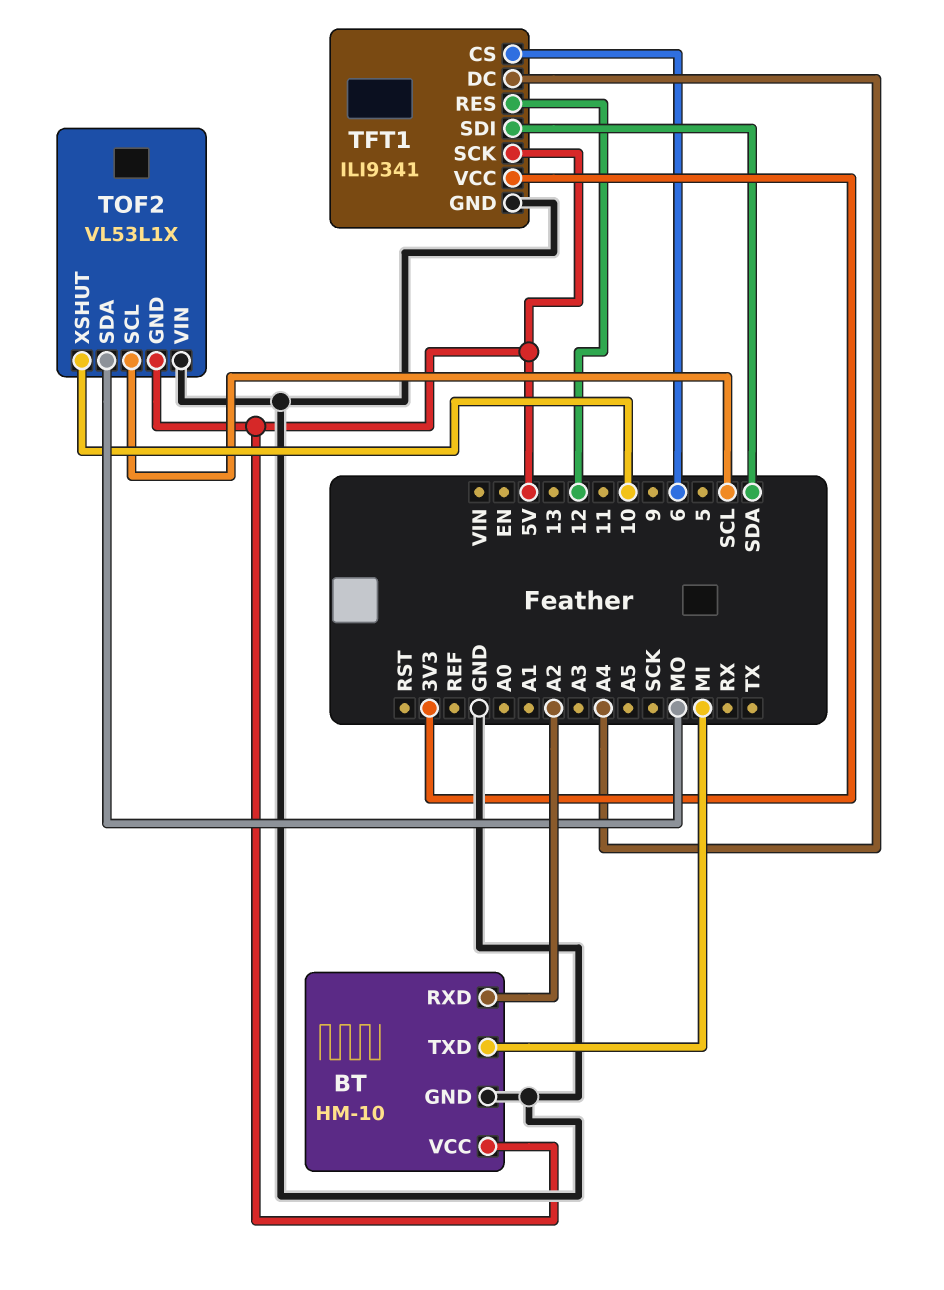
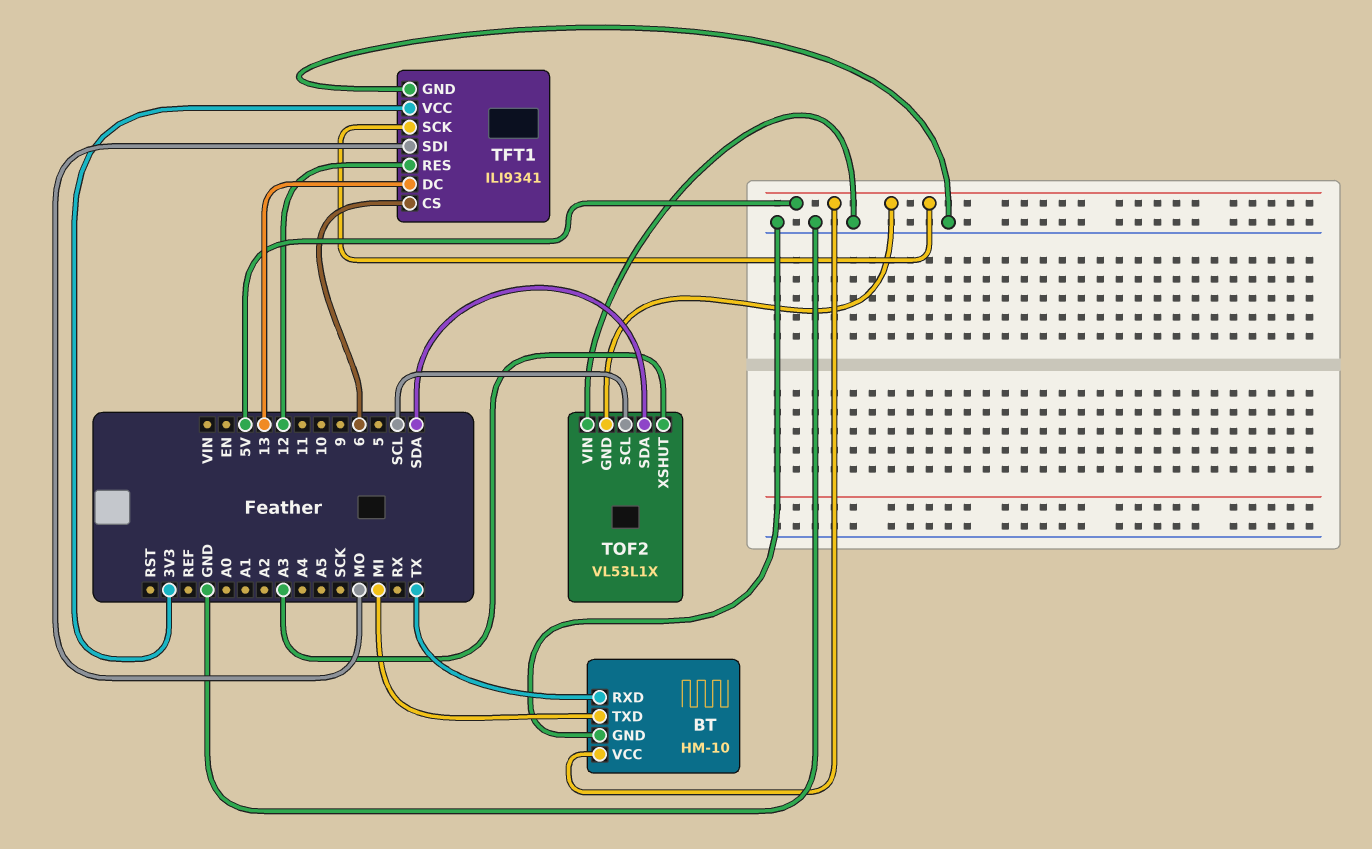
BT pin RXD: A2 -> TX
TFT1 pin DC: A4 -> 13
TFT1 pin SDI: SDA -> MO
TOF2 pin SDA: MO -> SDA
TOF2 pin XSHUT: 10 -> A3

